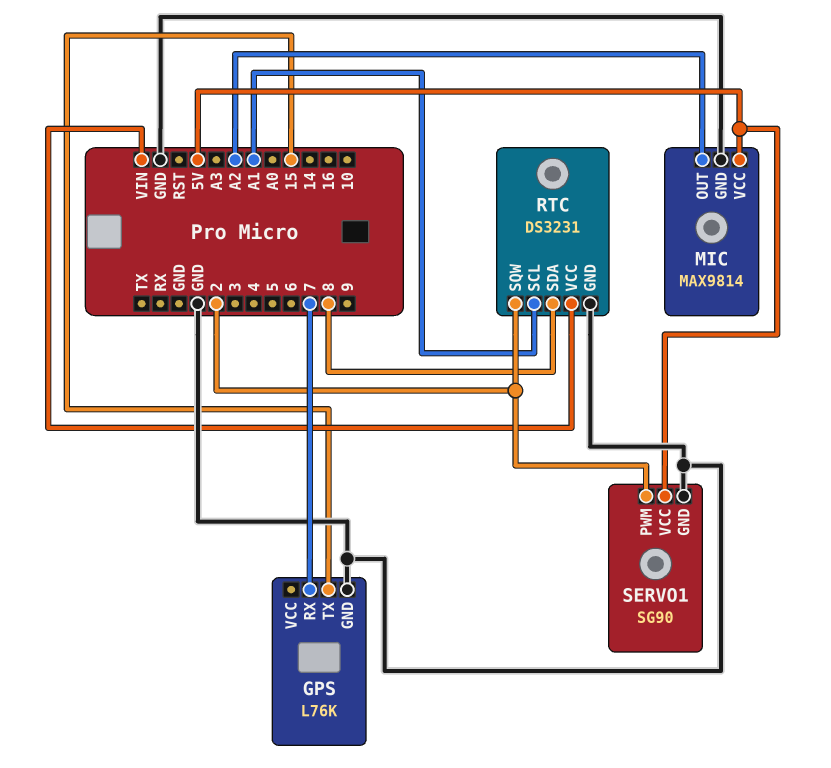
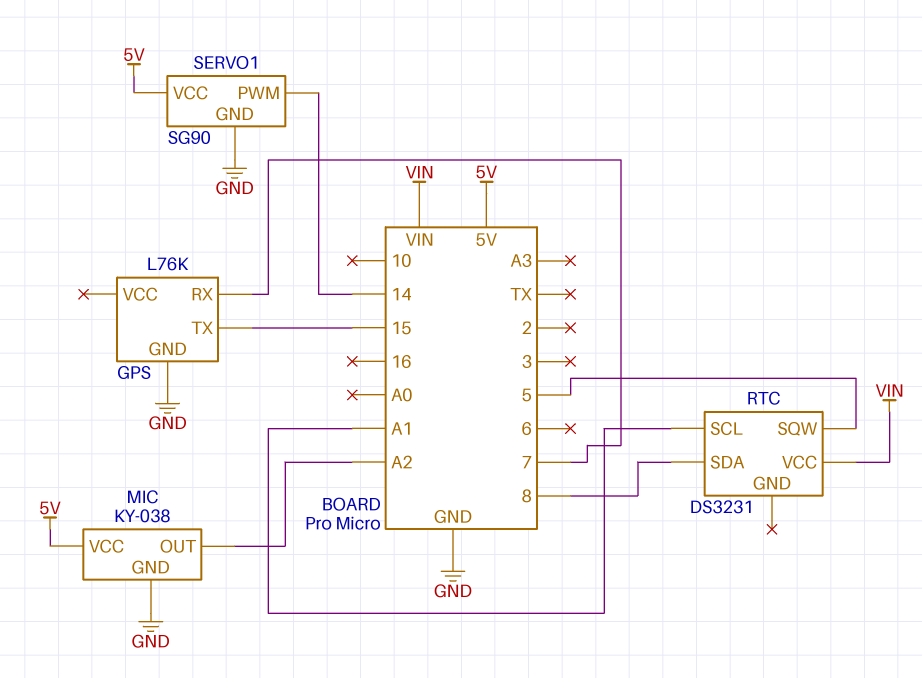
MIC: MAX9814 -> KY-038
RTC pin GND: GND -> none
RTC pin SQW: 2 -> 5
SERVO1 pin PWM: 2 -> 14

